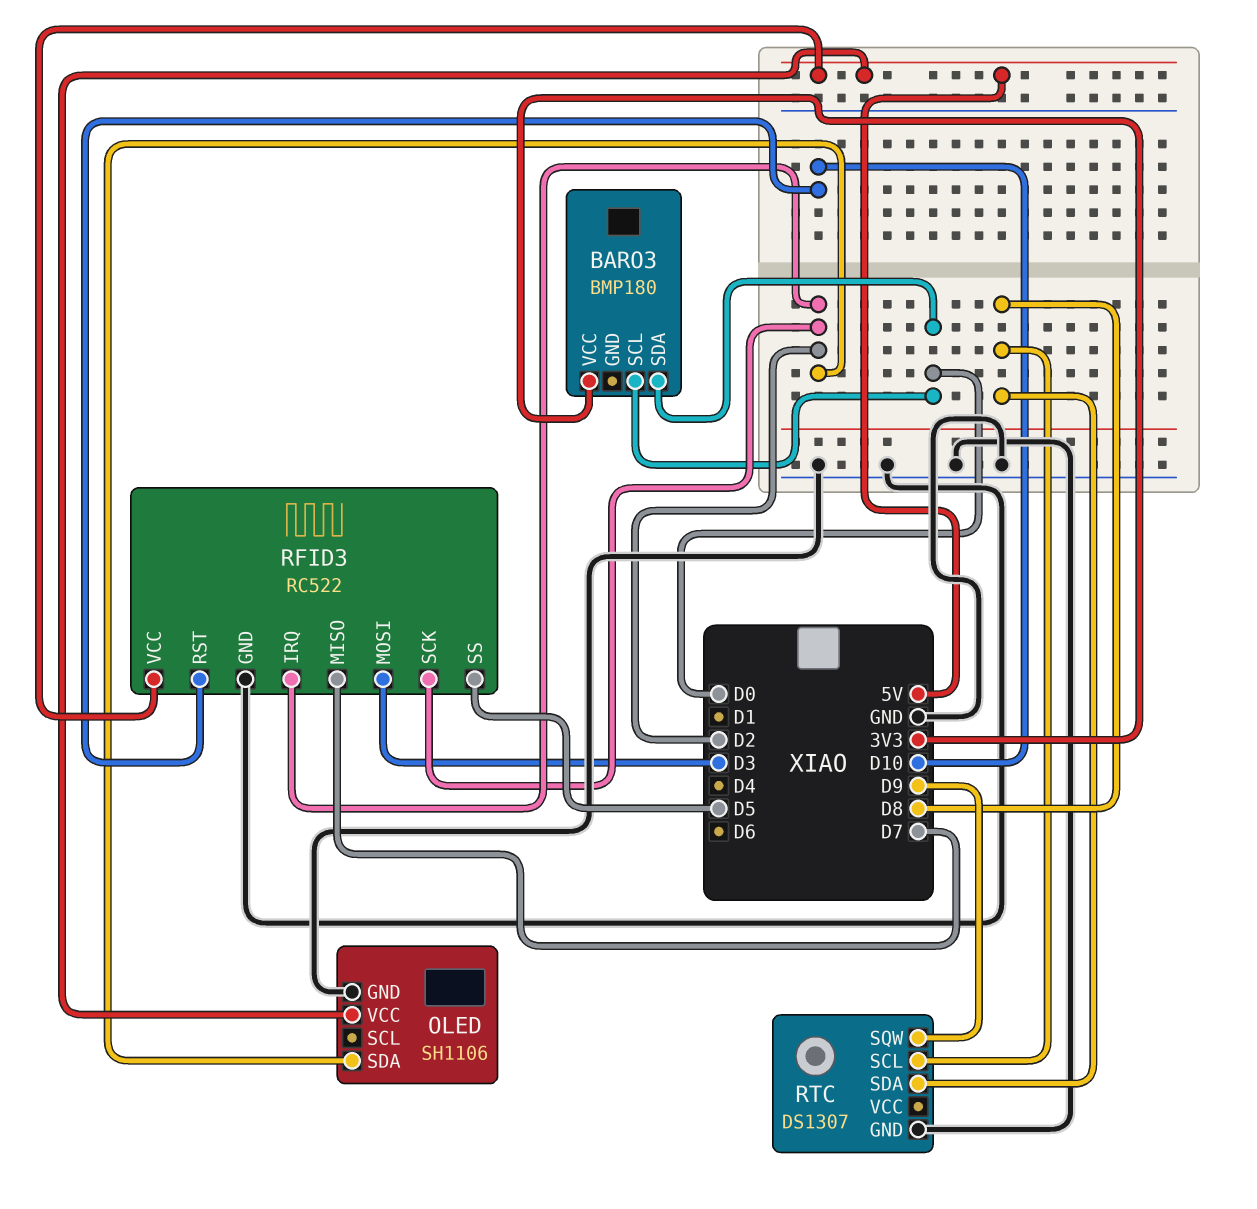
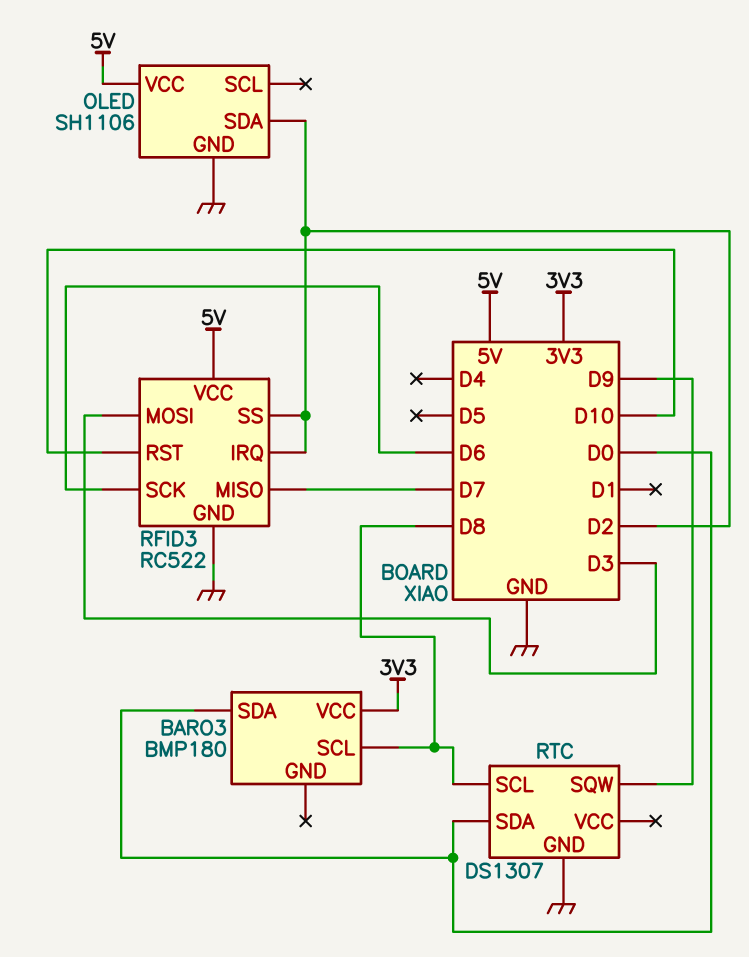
BARO3 pin SCL: D0 -> D8
RFID3 pin SCK: D2 -> D6
RFID3 pin SS: D5 -> D2
RTC pin SDA: D8 -> D0

